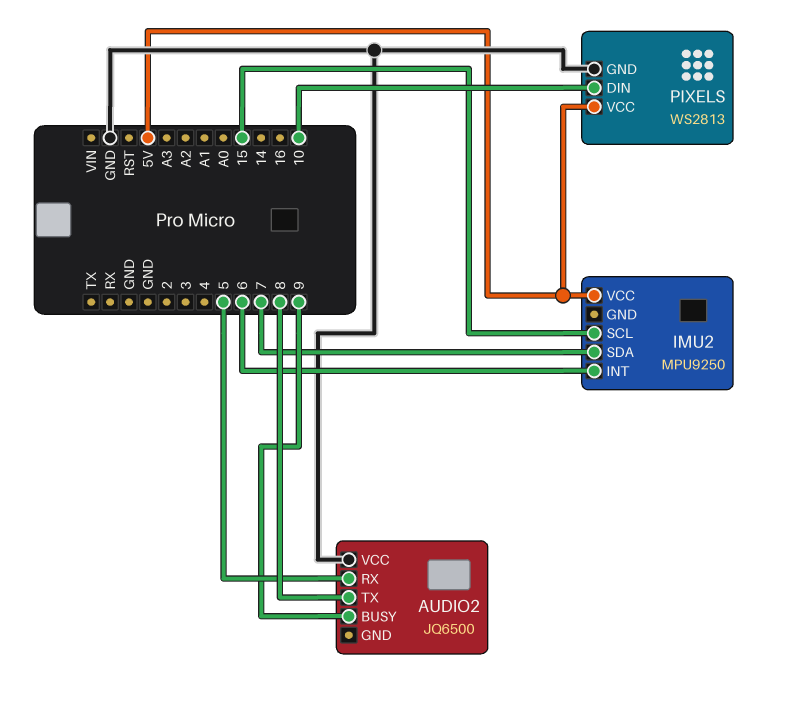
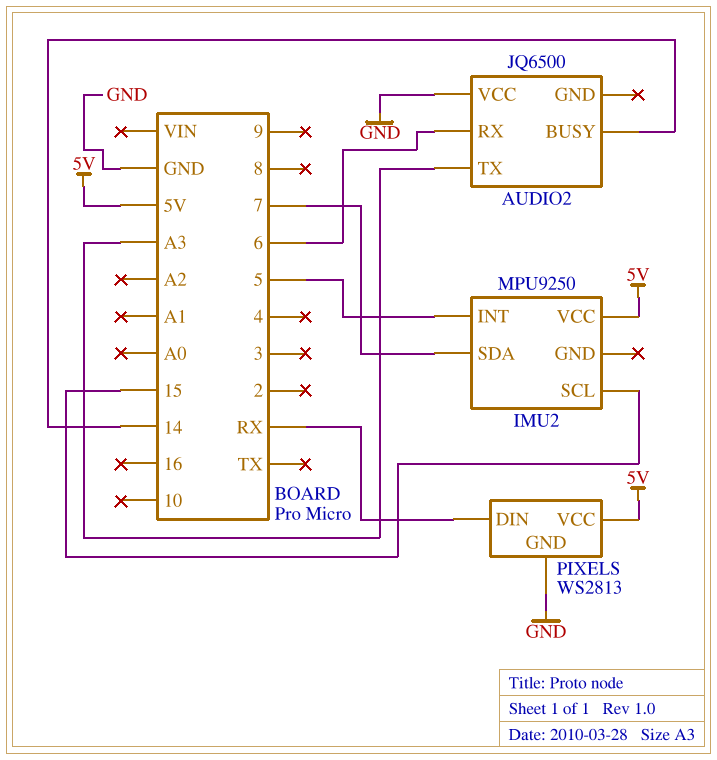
AUDIO2 pin BUSY: 9 -> 14
AUDIO2 pin RX: 5 -> 6
AUDIO2 pin TX: 8 -> A3
IMU2 pin INT: 6 -> 5
PIXELS pin DIN: 10 -> RX

